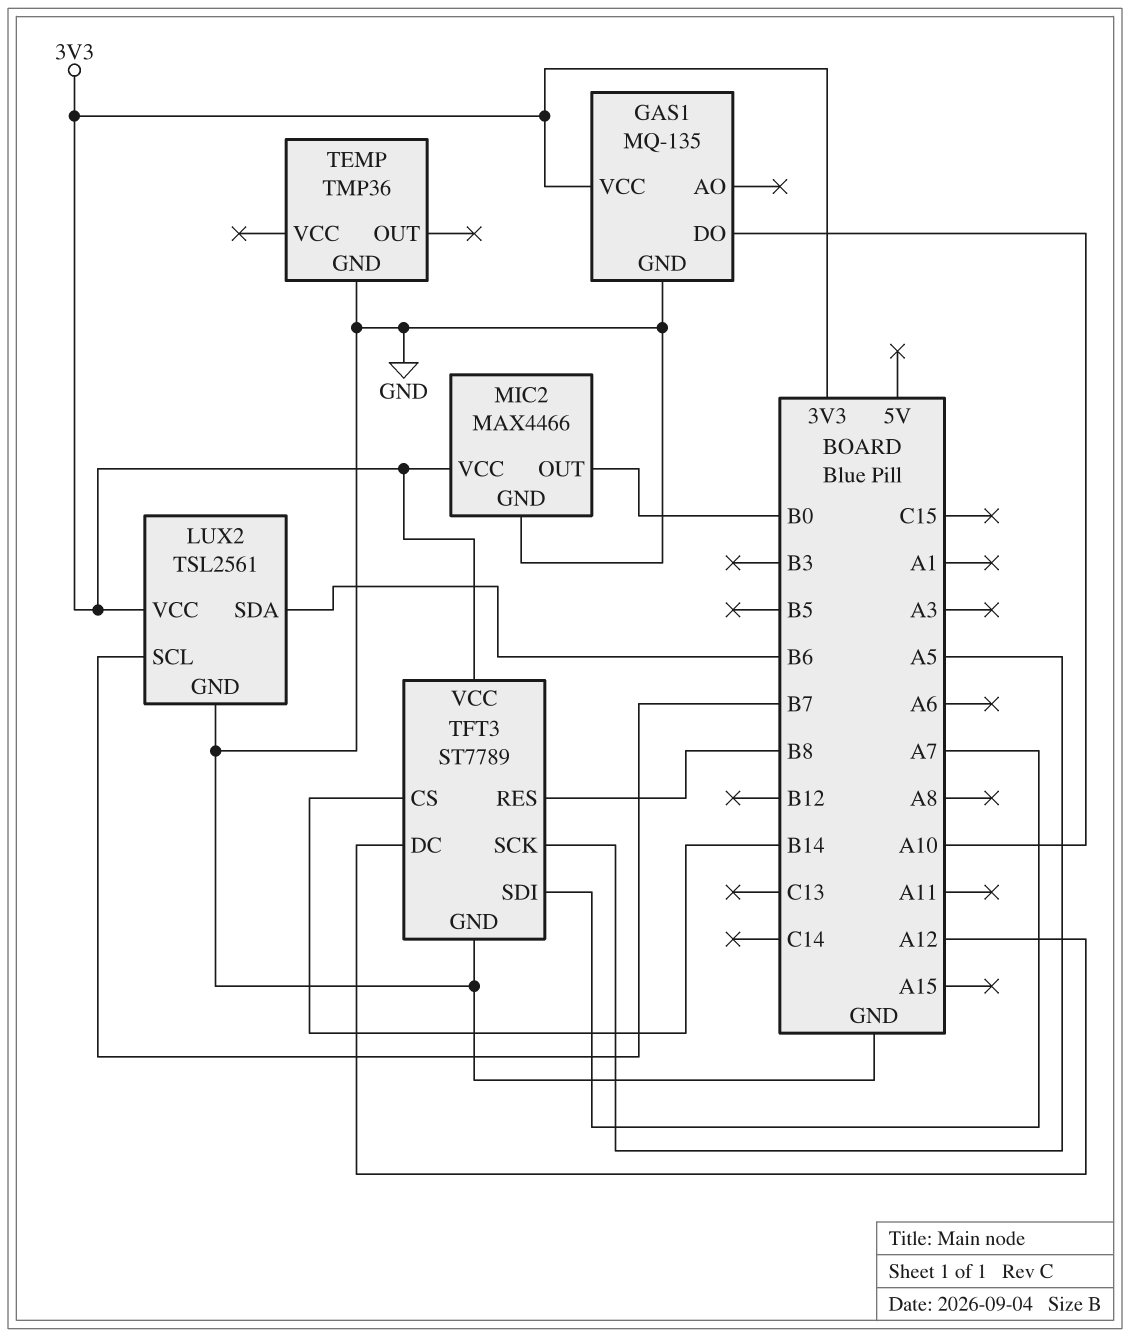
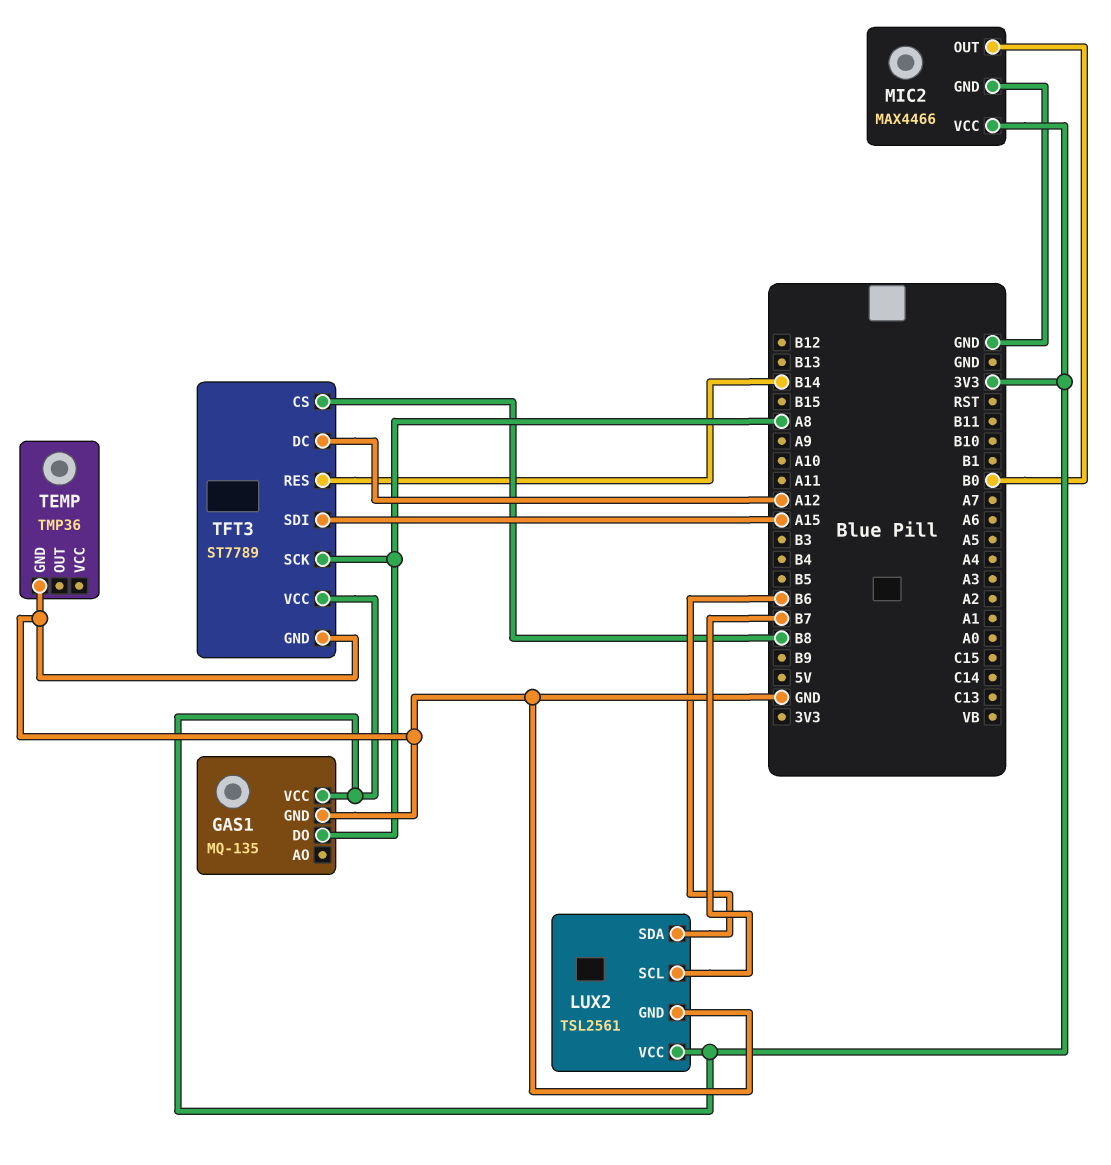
GAS1 pin DO: A10 -> A8
TFT3 pin CS: B14 -> B8
TFT3 pin RES: B8 -> B14
TFT3 pin SCK: A5 -> A8
TFT3 pin SDI: A7 -> A15

